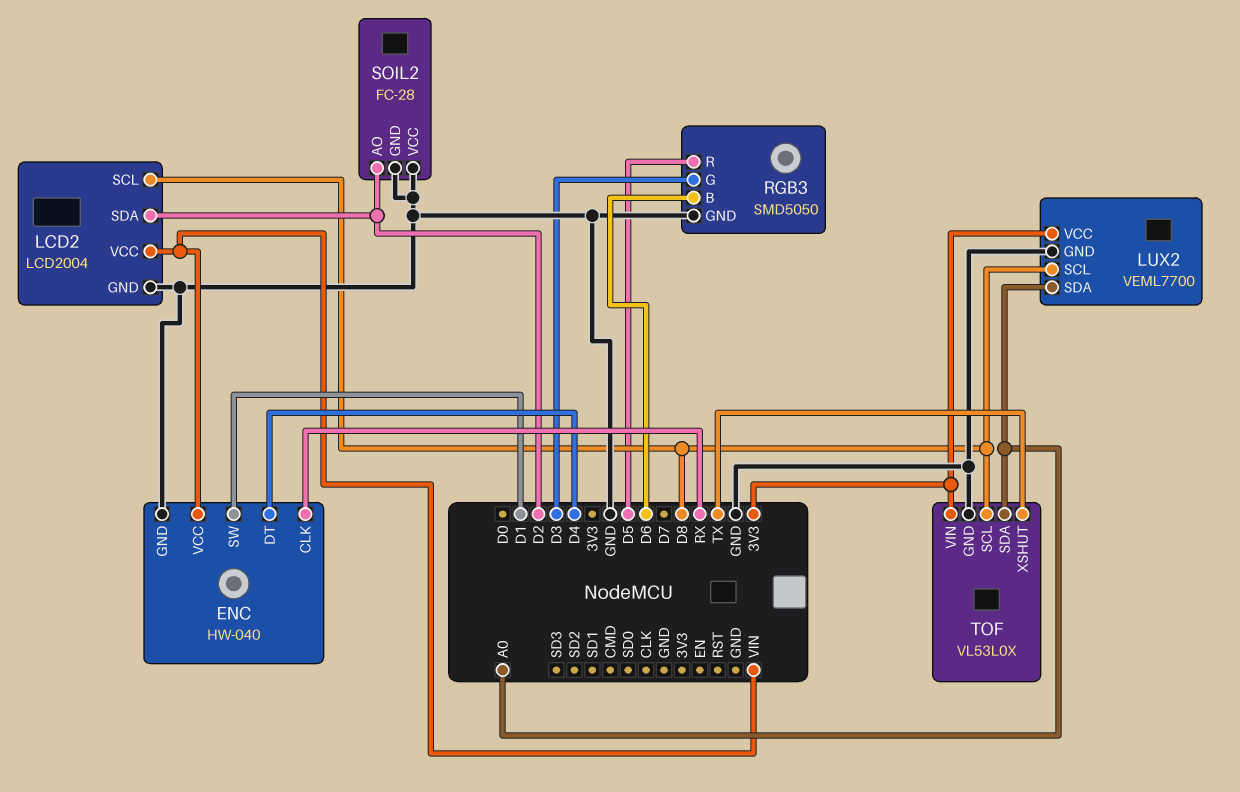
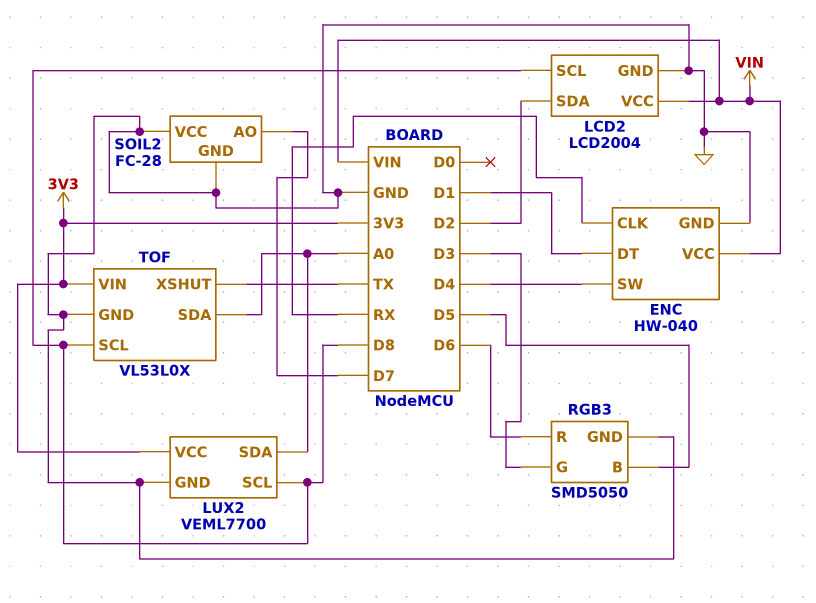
ENC pin DT: D4 -> D1
ENC pin SW: D1 -> D4
RGB3 pin B: D6 -> D5
RGB3 pin R: D5 -> D6
SOIL2 pin AO: D2 -> D7

